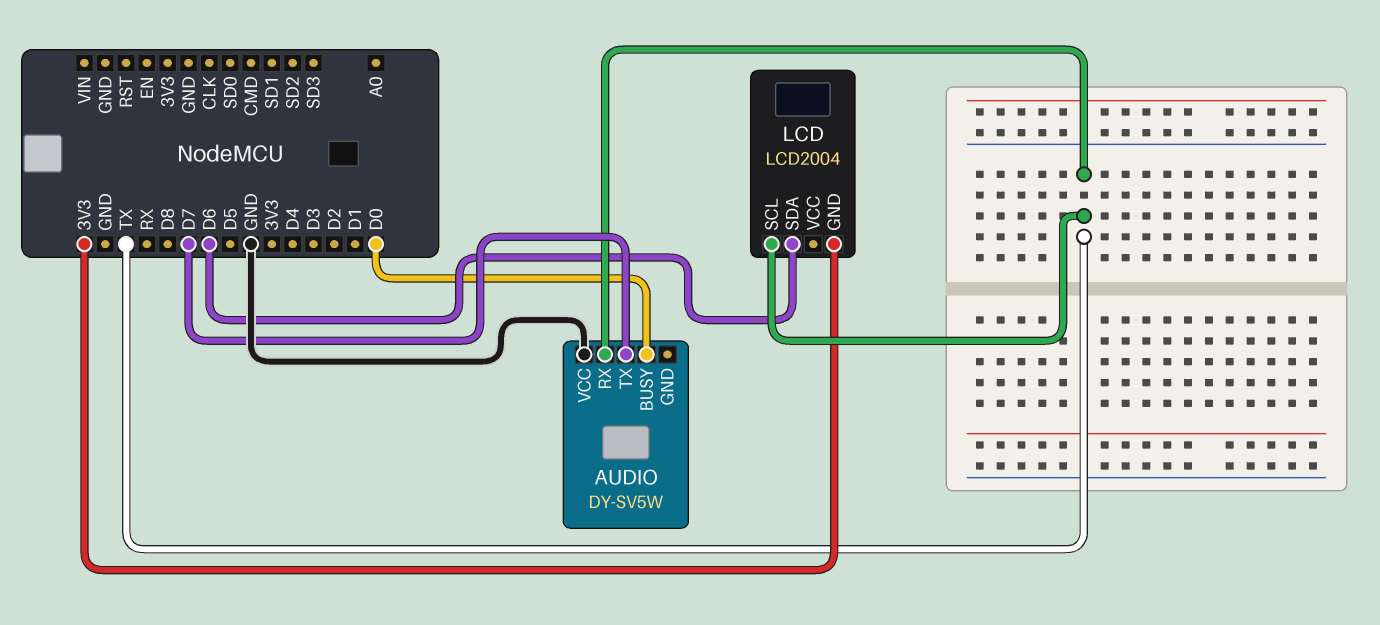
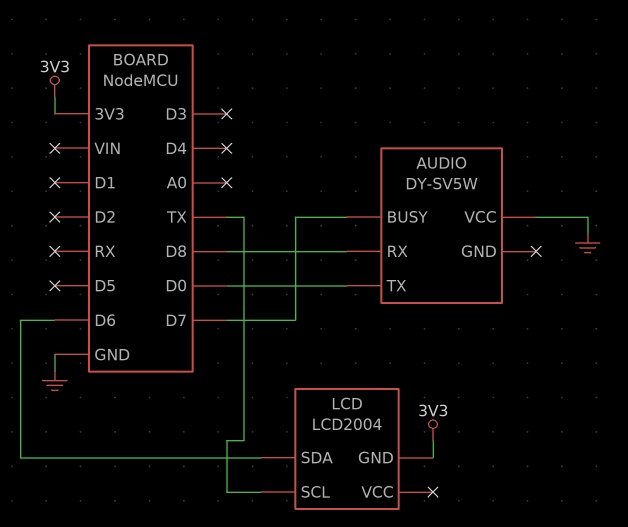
AUDIO pin BUSY: D0 -> D7
AUDIO pin RX: TX -> D8
AUDIO pin TX: D7 -> D0

